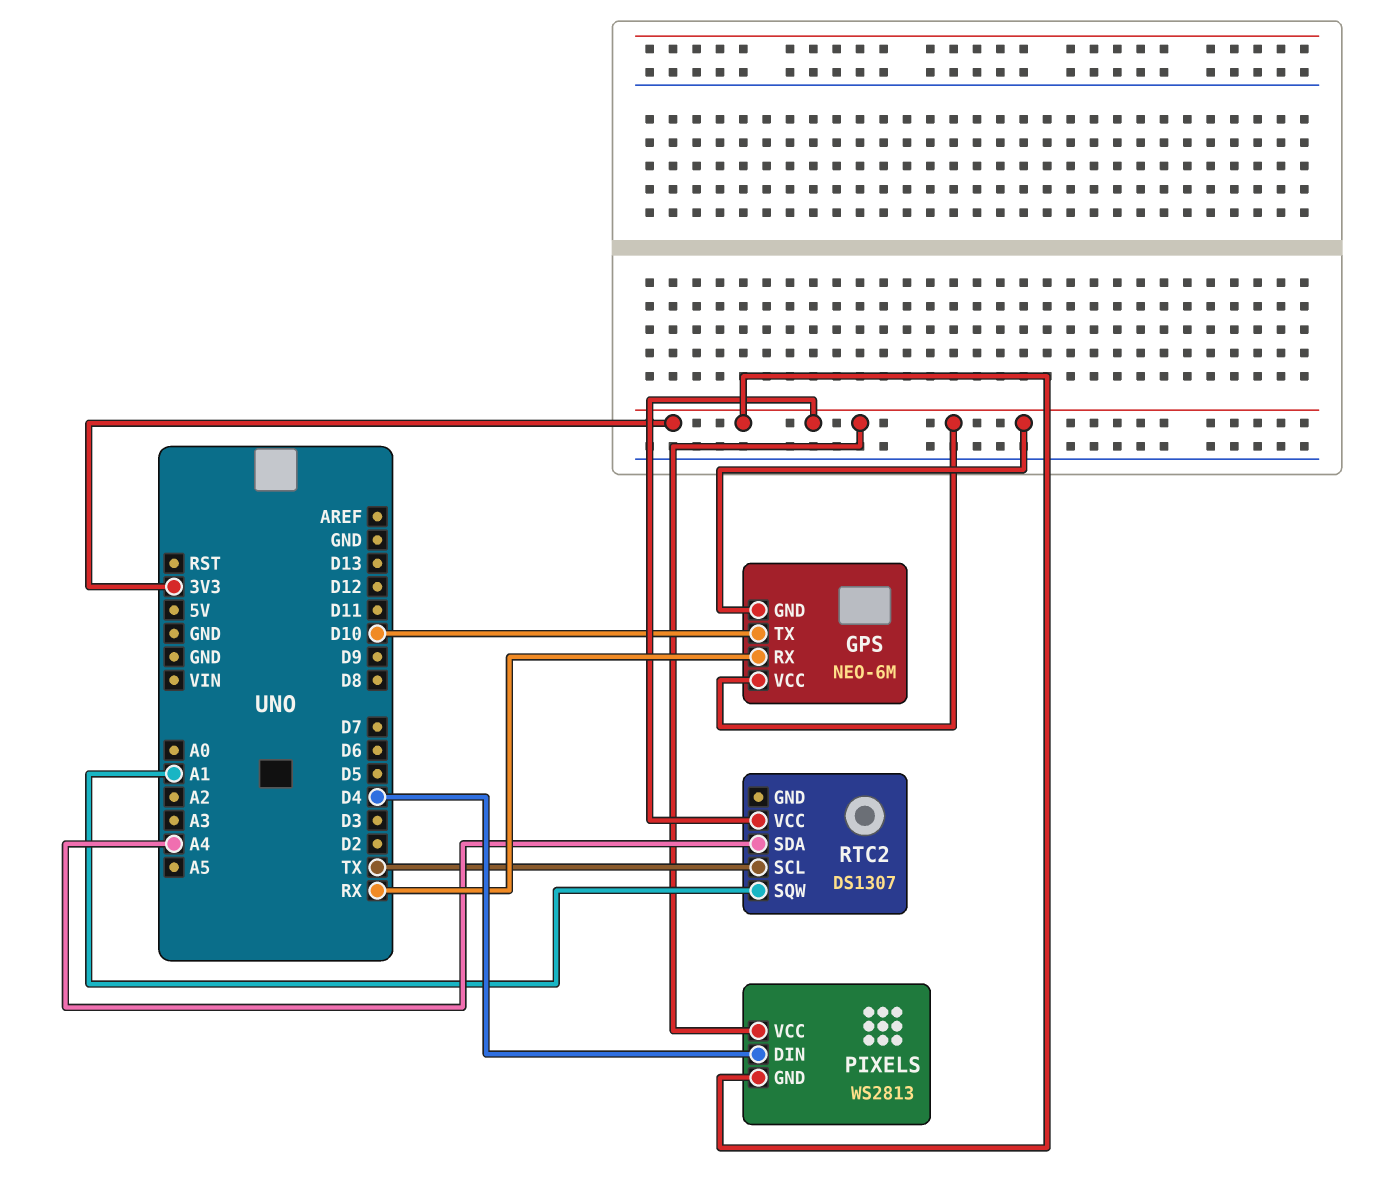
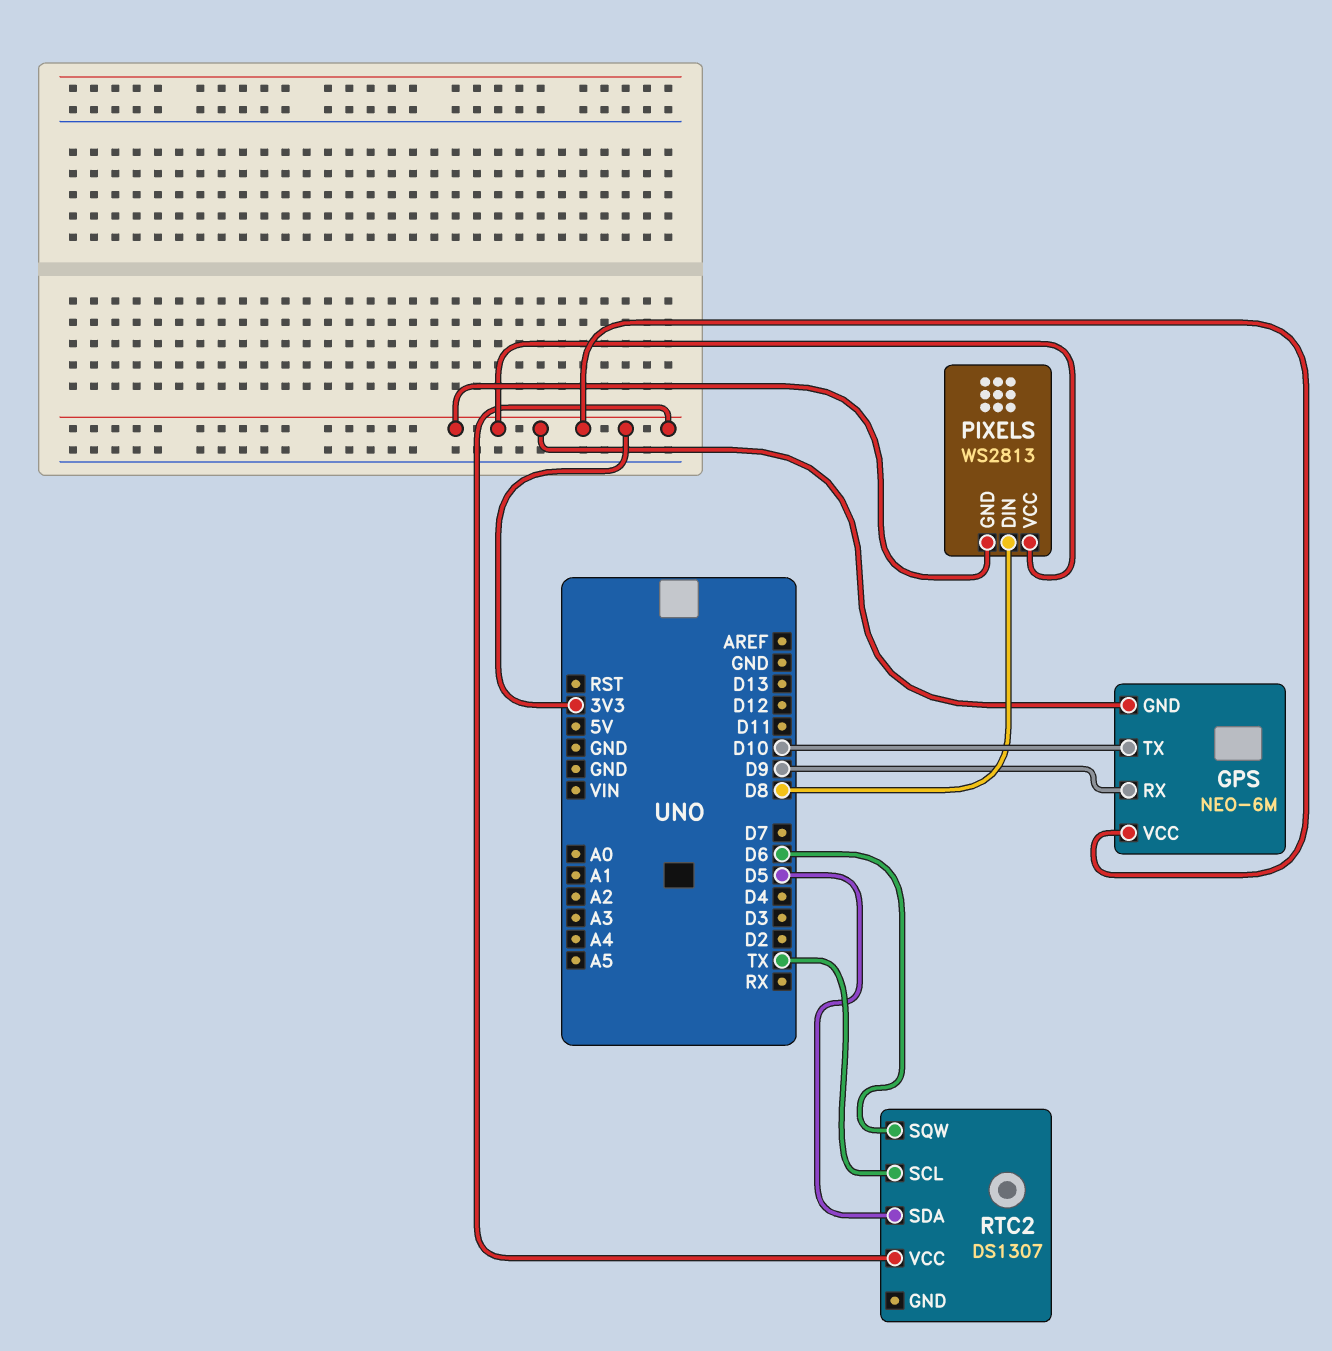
GPS pin RX: RX -> D9
PIXELS pin DIN: D4 -> D8
RTC2 pin SDA: A4 -> D5
RTC2 pin SQW: A1 -> D6

